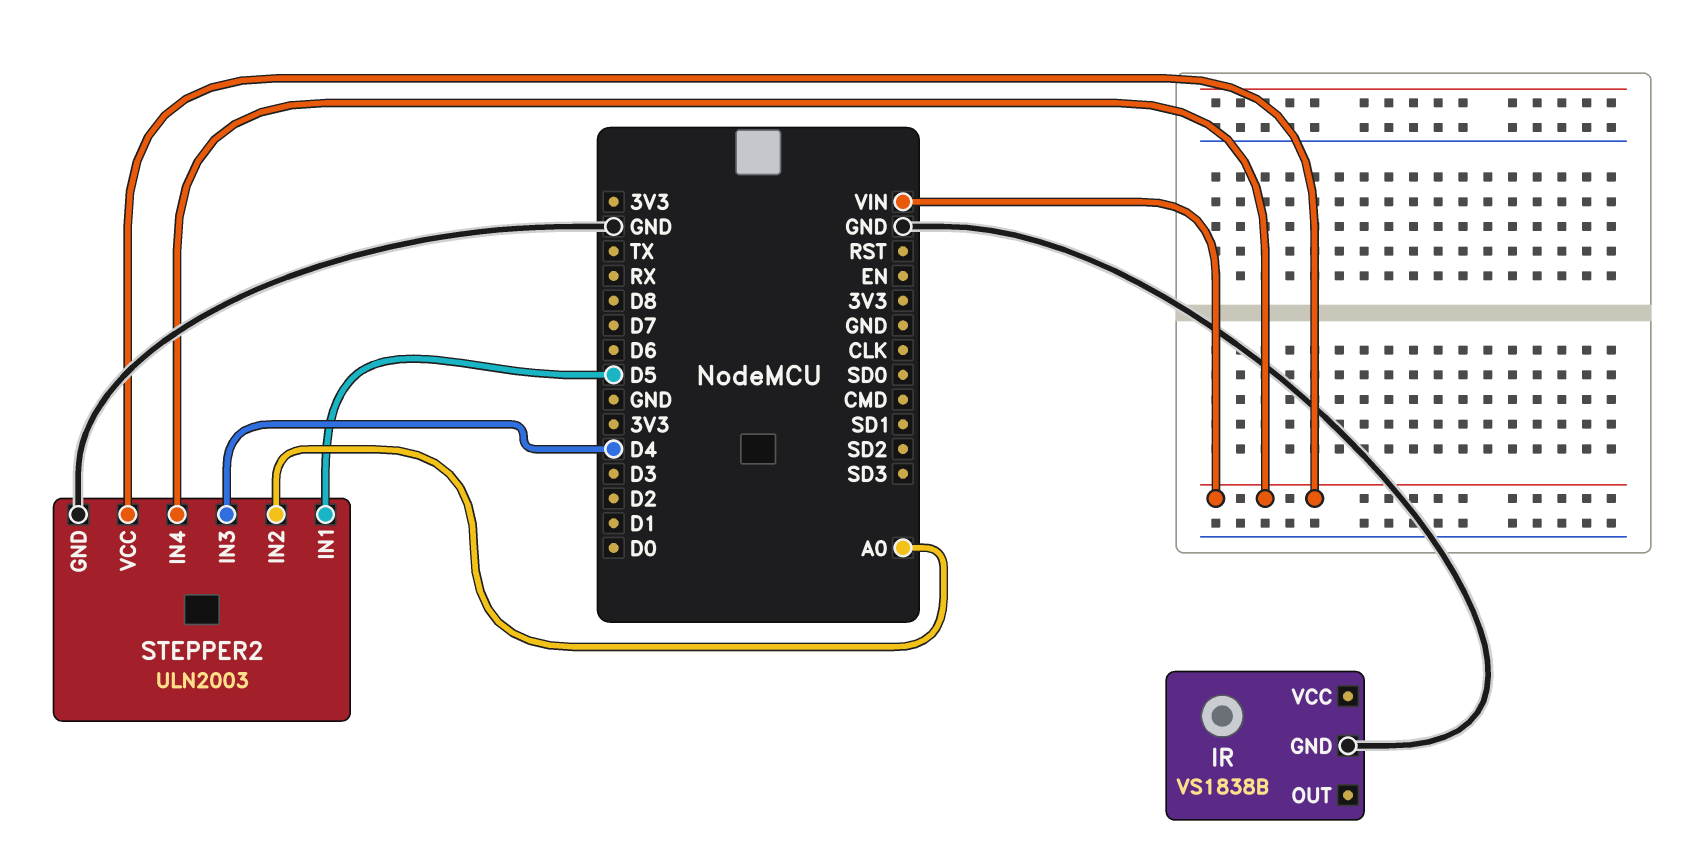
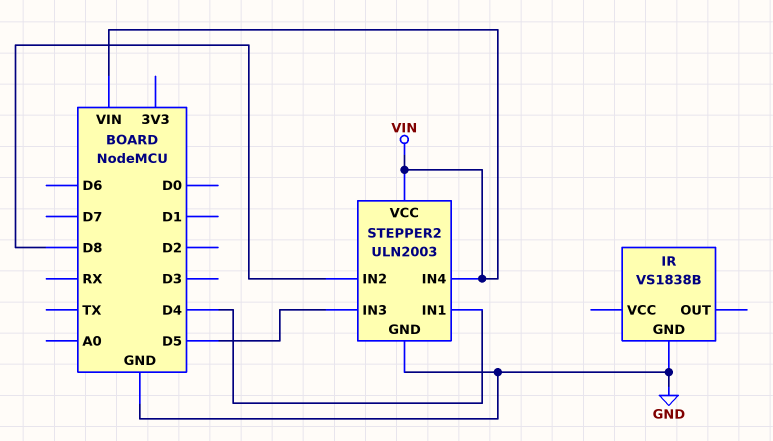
STEPPER2 pin IN1: D5 -> D4
STEPPER2 pin IN2: A0 -> D8
STEPPER2 pin IN3: D4 -> D5

